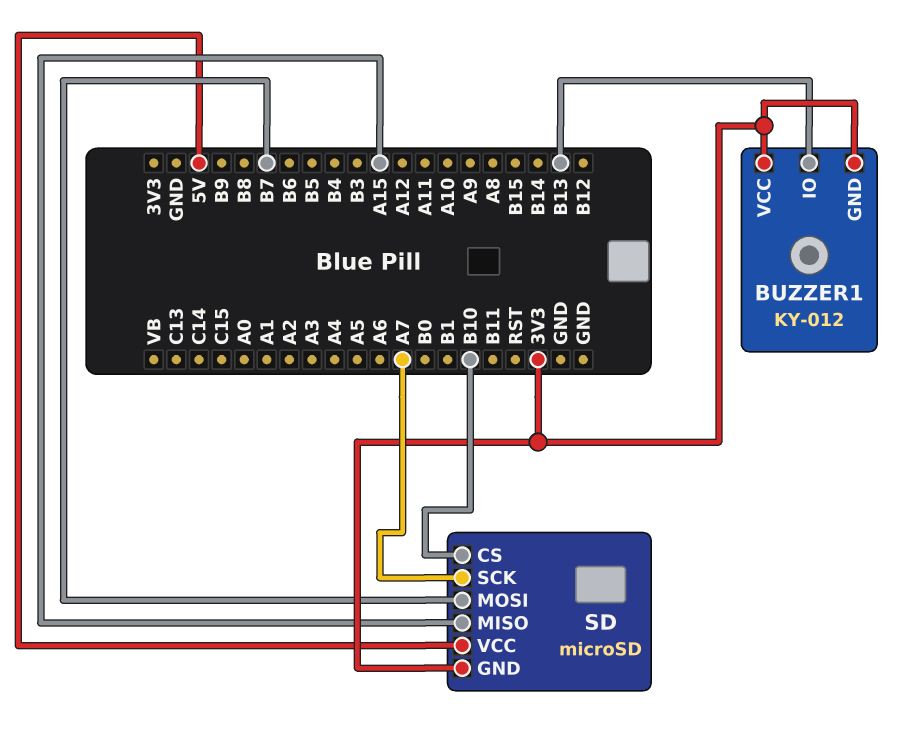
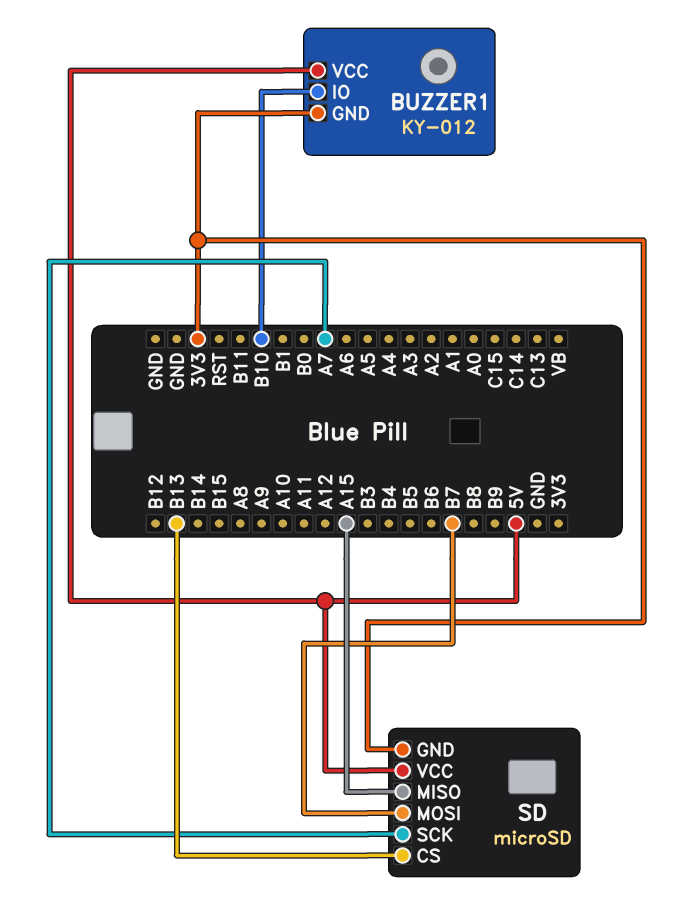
BUZZER1 pin IO: B13 -> B10
BUZZER1 pin VCC: 3V3 -> 5V
SD pin CS: B10 -> B13

